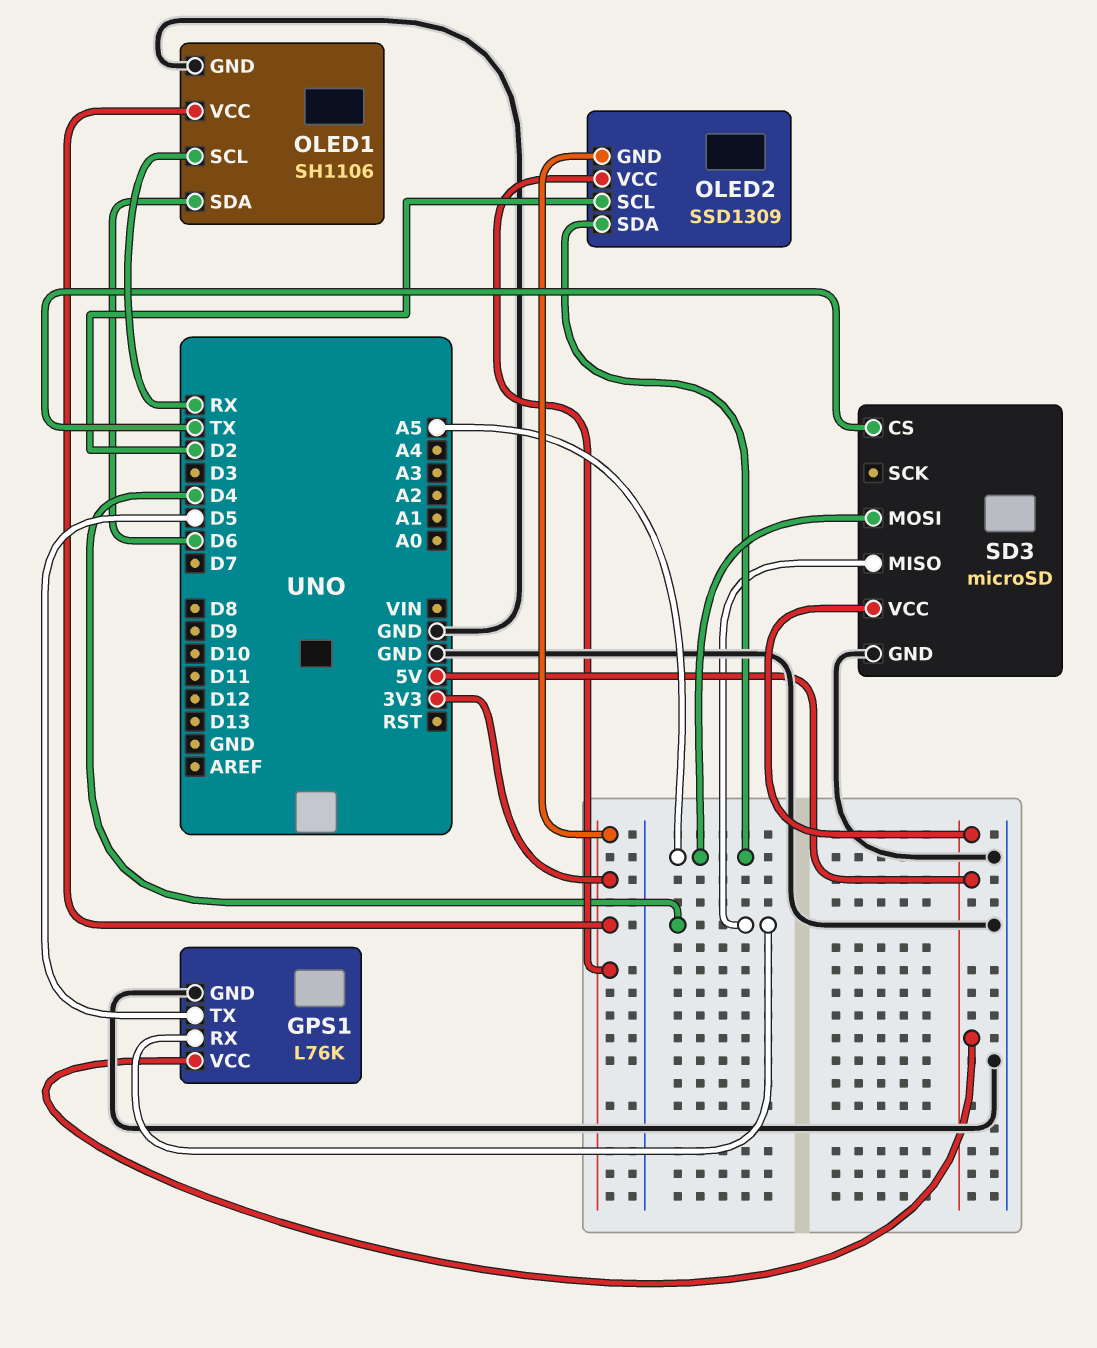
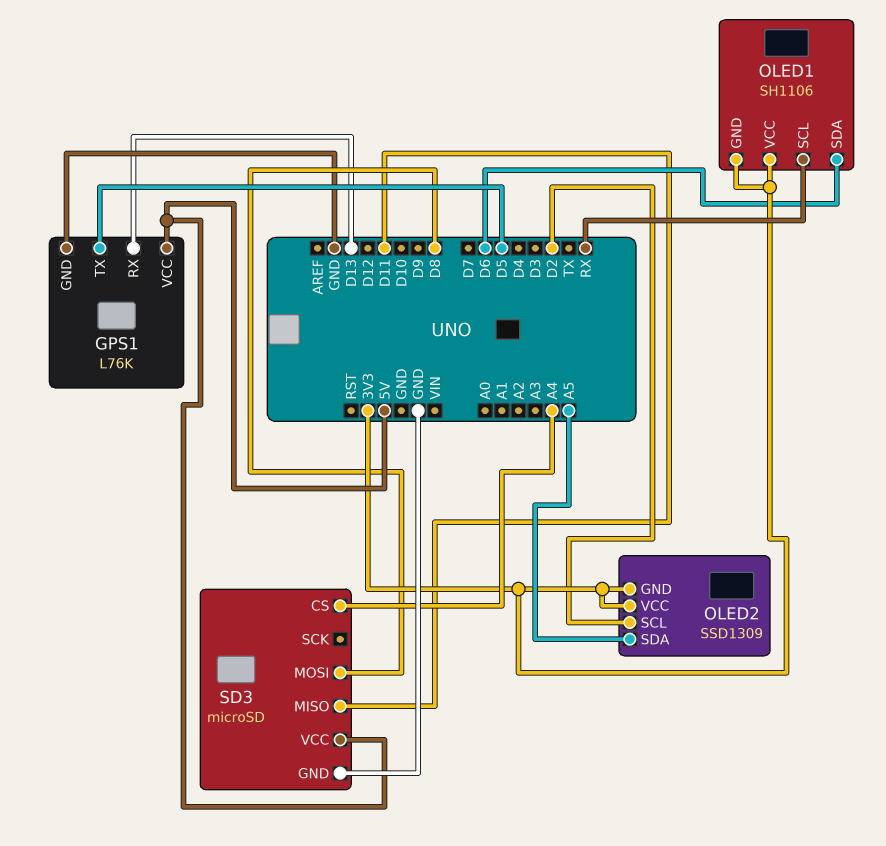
GPS1 pin RX: D4 -> D13
OLED1 pin GND: GND -> 3V3
SD3 pin CS: TX -> A4
SD3 pin MISO: D4 -> D11
SD3 pin MOSI: A5 -> D8

